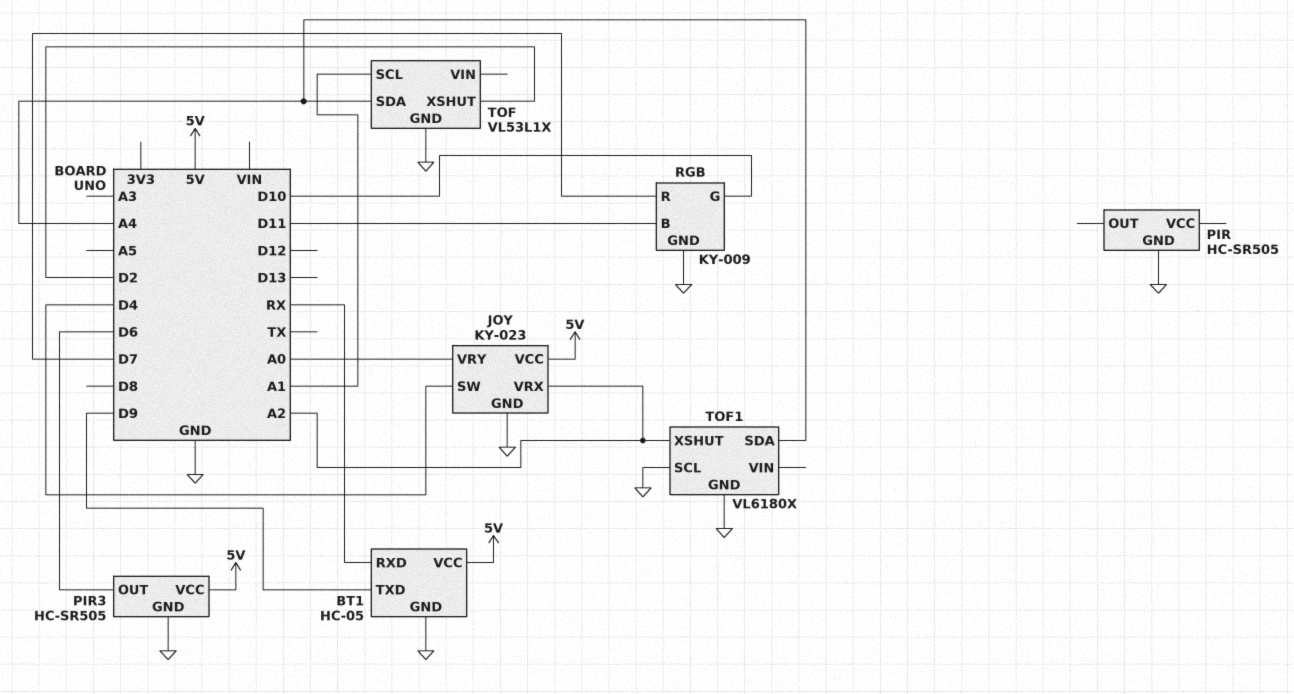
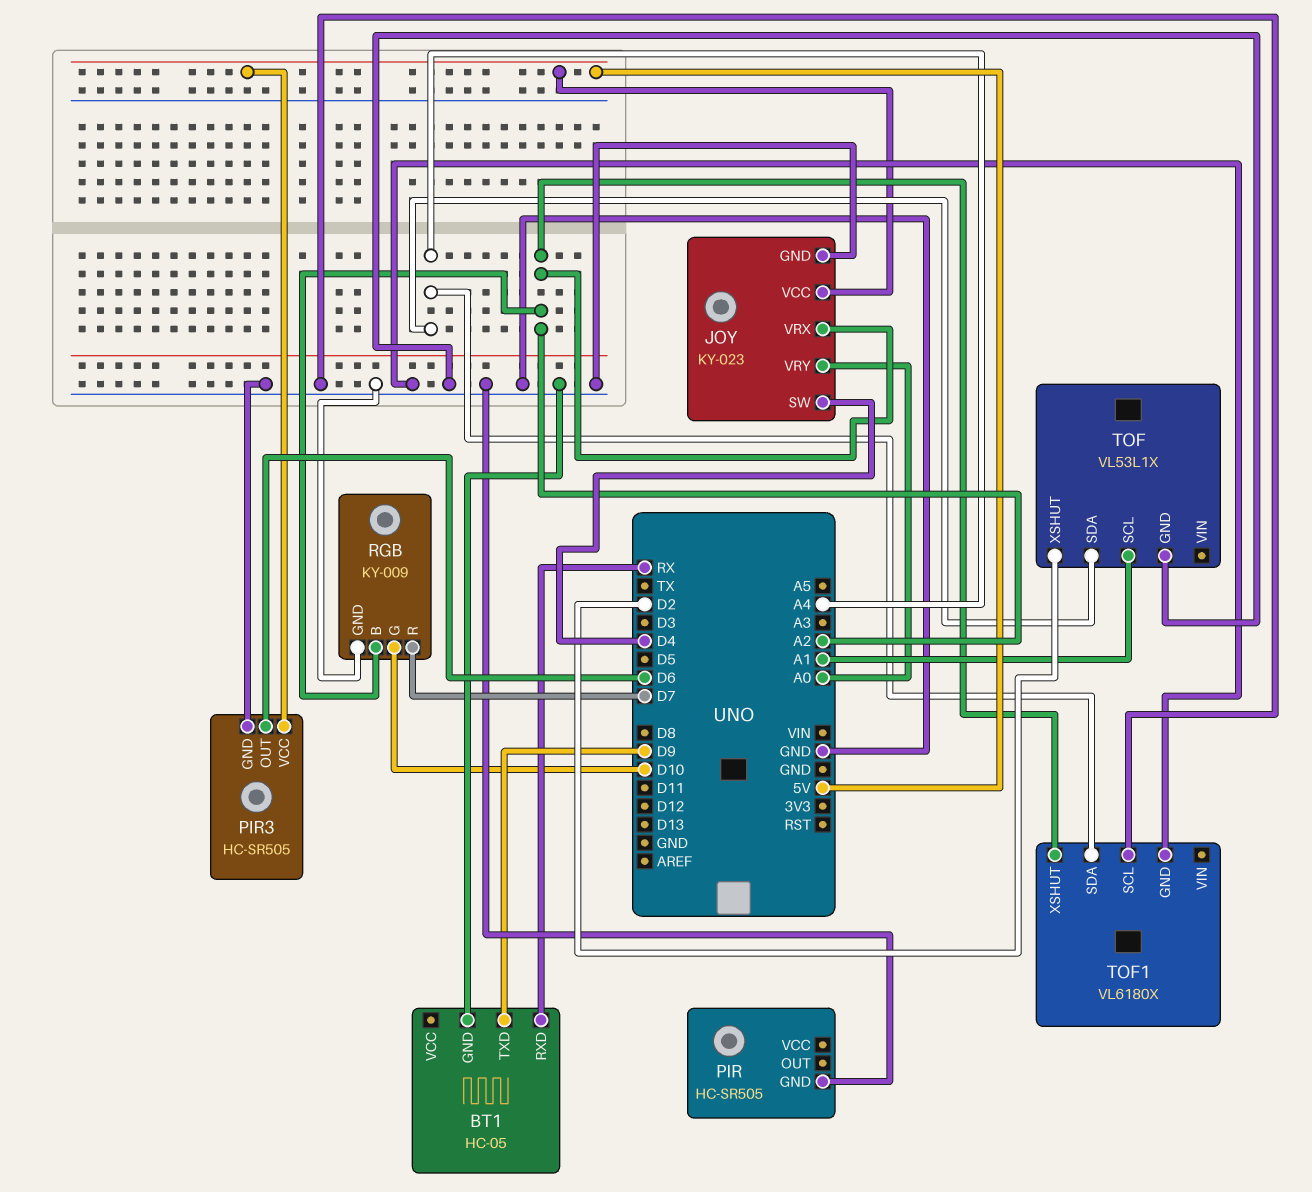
BT1 pin VCC: 5V -> none
RGB pin B: D11 -> A2

